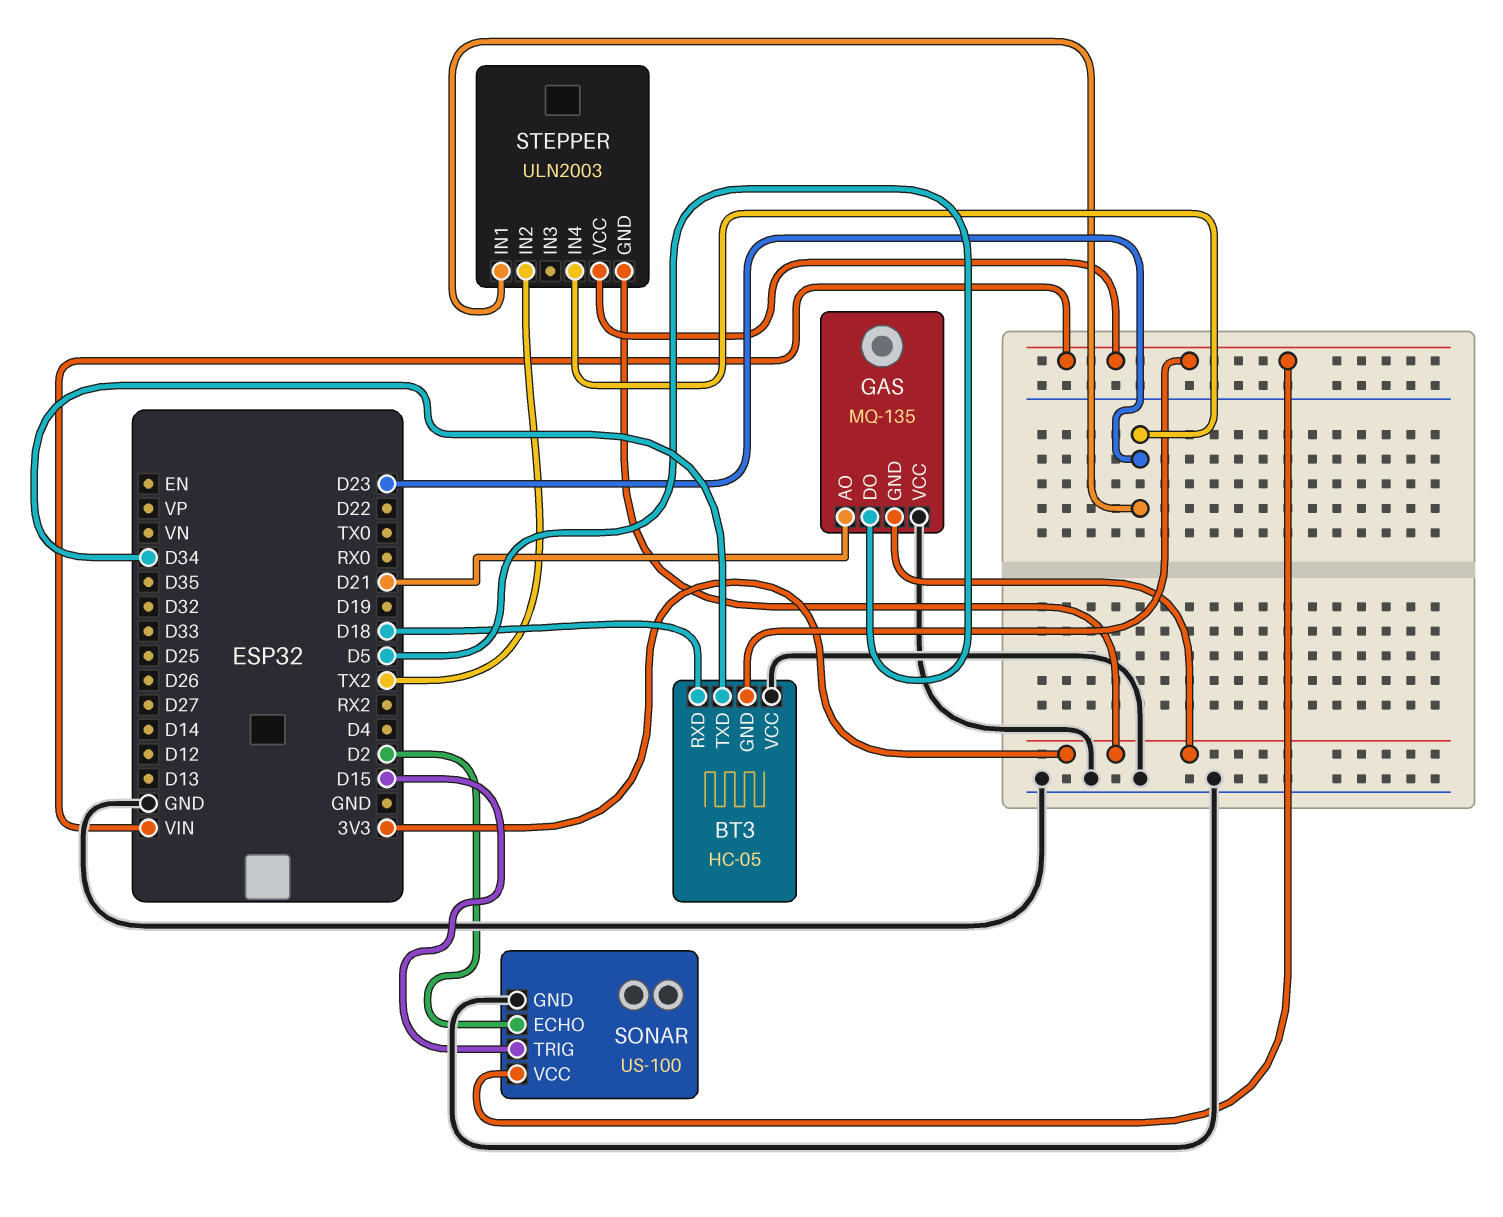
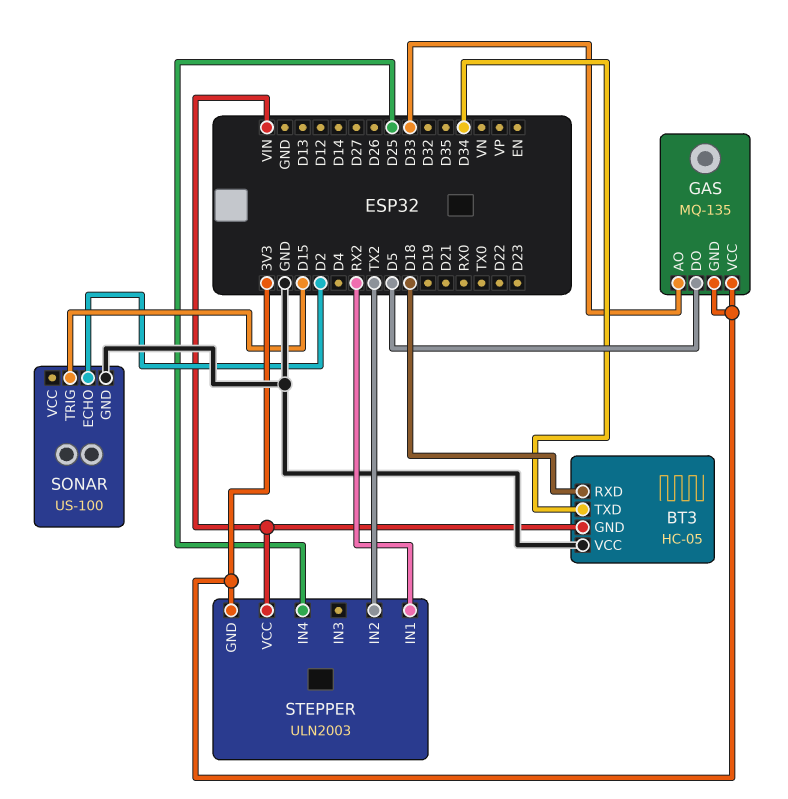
GAS pin AO: D21 -> D33
GAS pin VCC: GND -> 3V3
SONAR pin VCC: VIN -> none
STEPPER pin IN1: D23 -> RX2
STEPPER pin IN4: D23 -> D25

